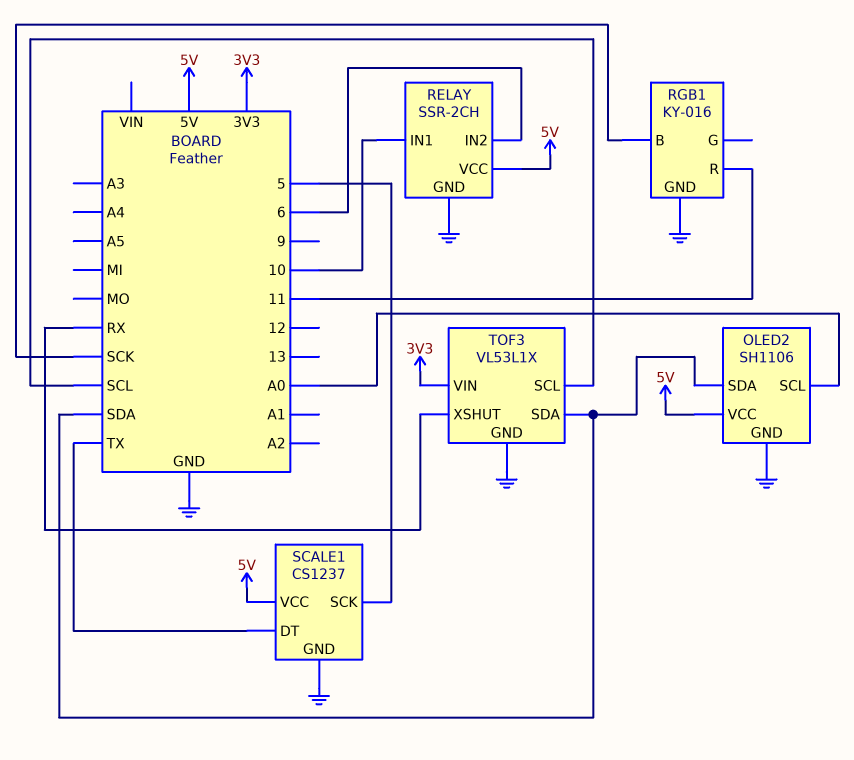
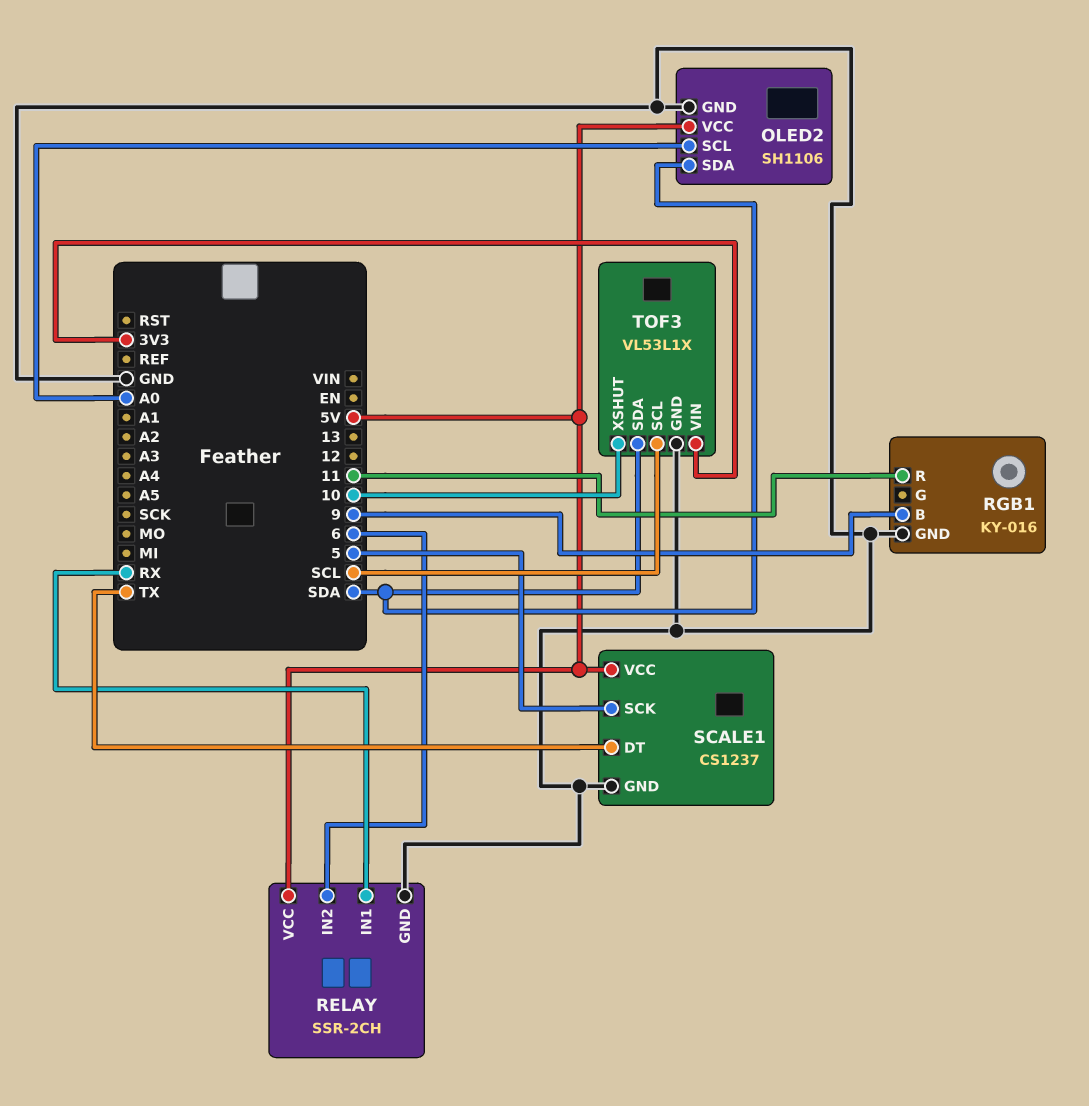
RELAY pin IN1: 10 -> RX
RGB1 pin B: SCK -> 9
TOF3 pin XSHUT: RX -> 10

